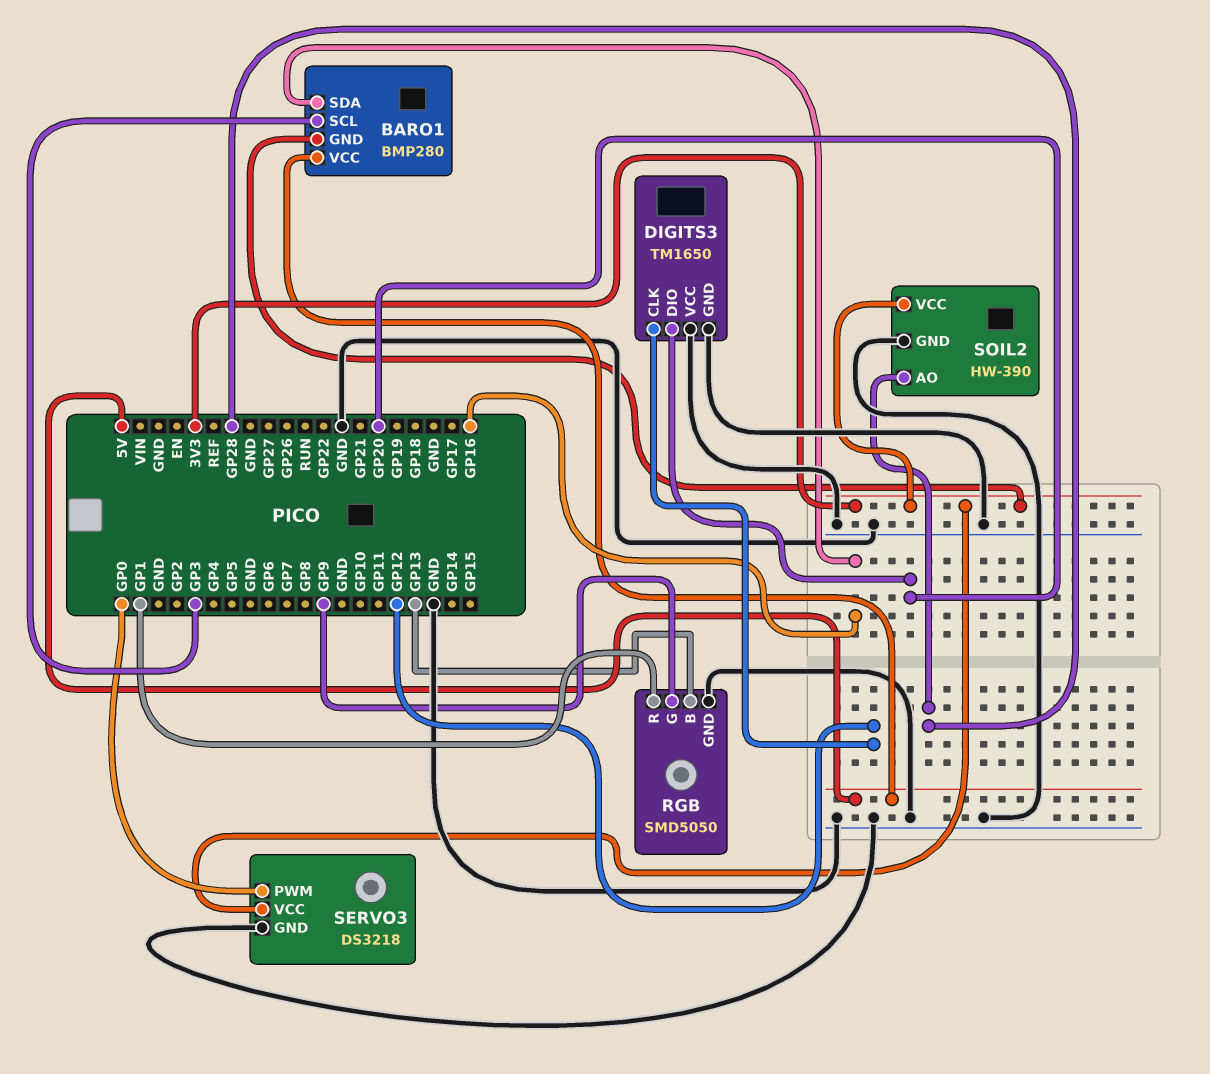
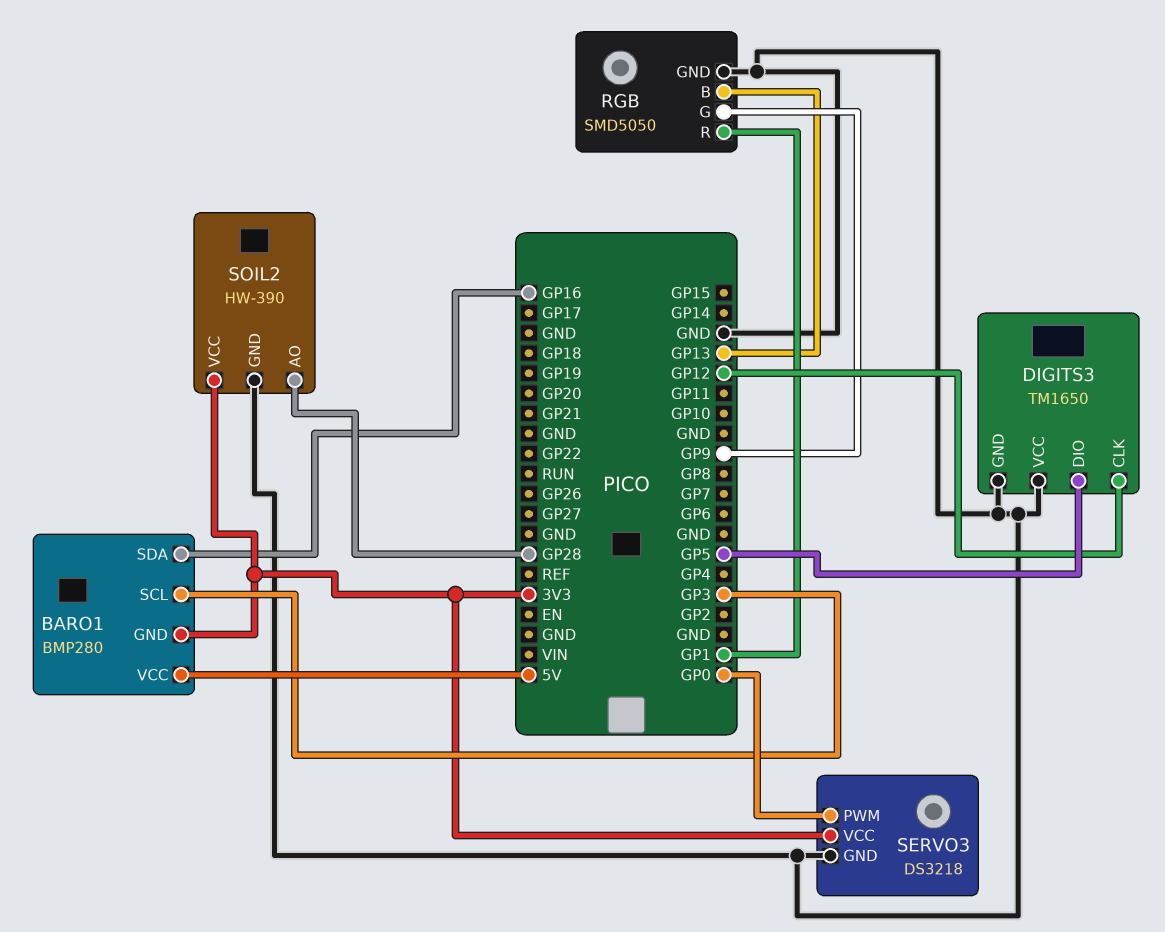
DIGITS3 pin DIO: GP20 -> GP5

